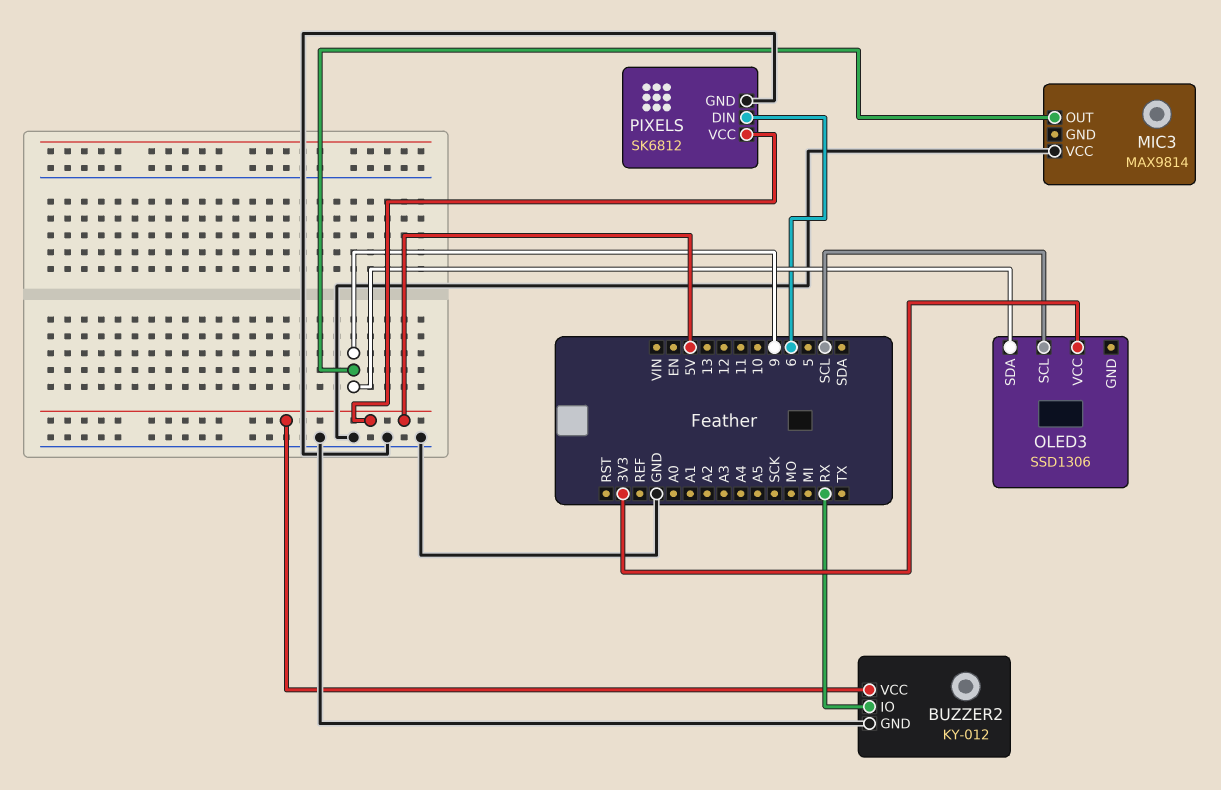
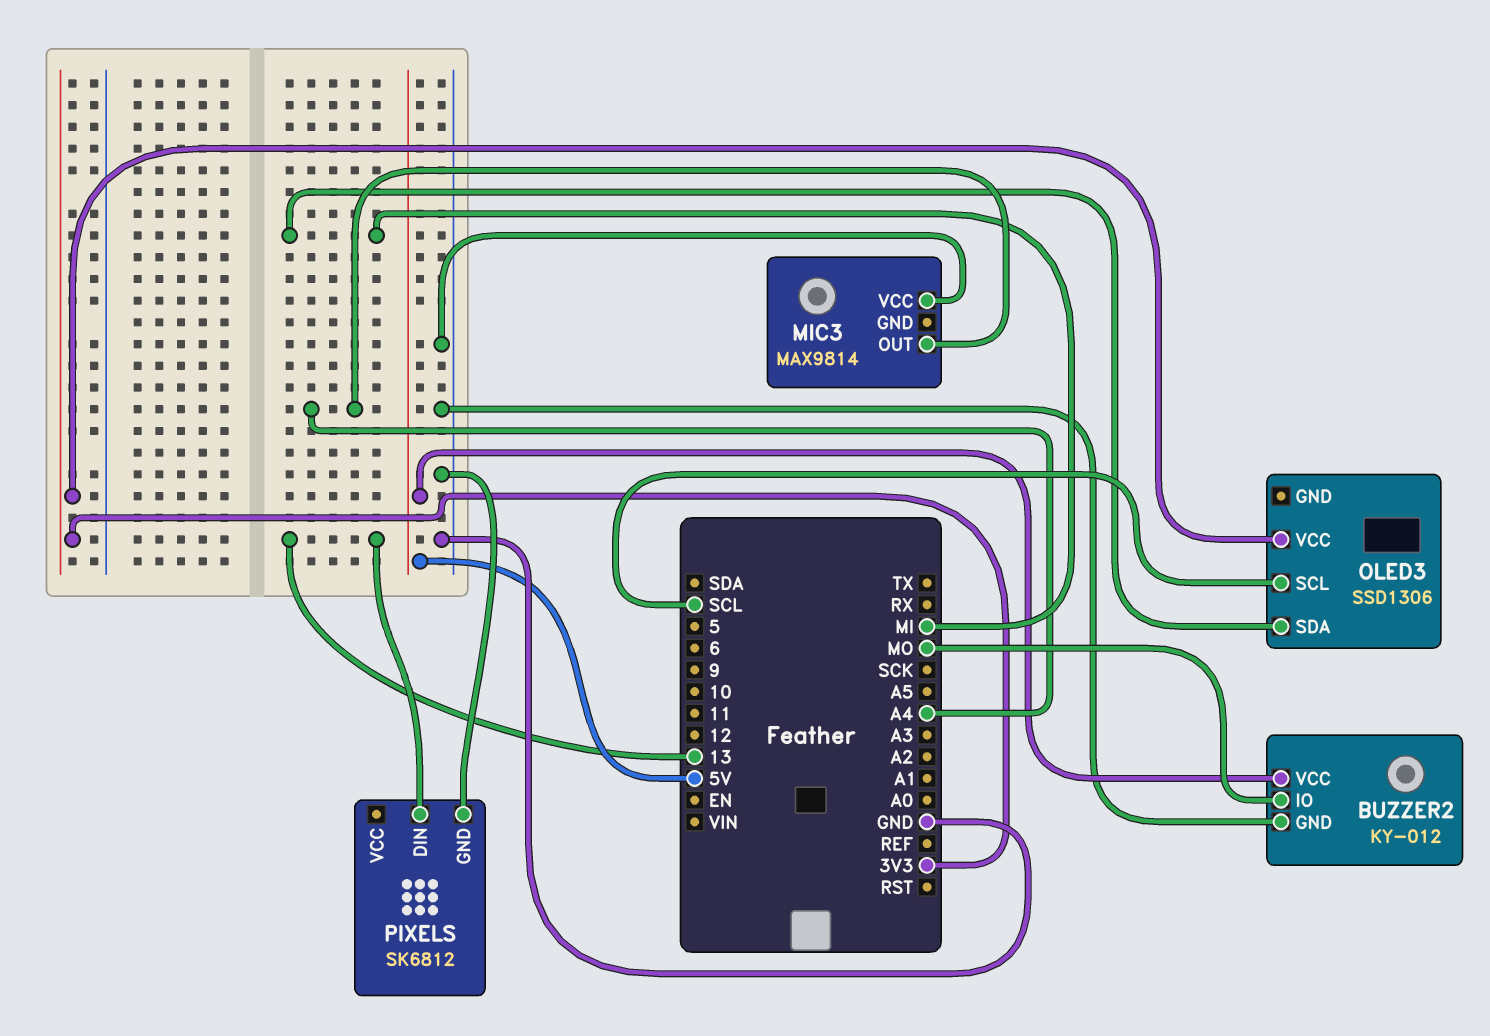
BUZZER2 pin IO: RX -> MO
MIC3 pin OUT: 9 -> A4
OLED3 pin SDA: 9 -> MI
PIXELS pin DIN: 6 -> 13
PIXELS pin VCC: 5V -> none

